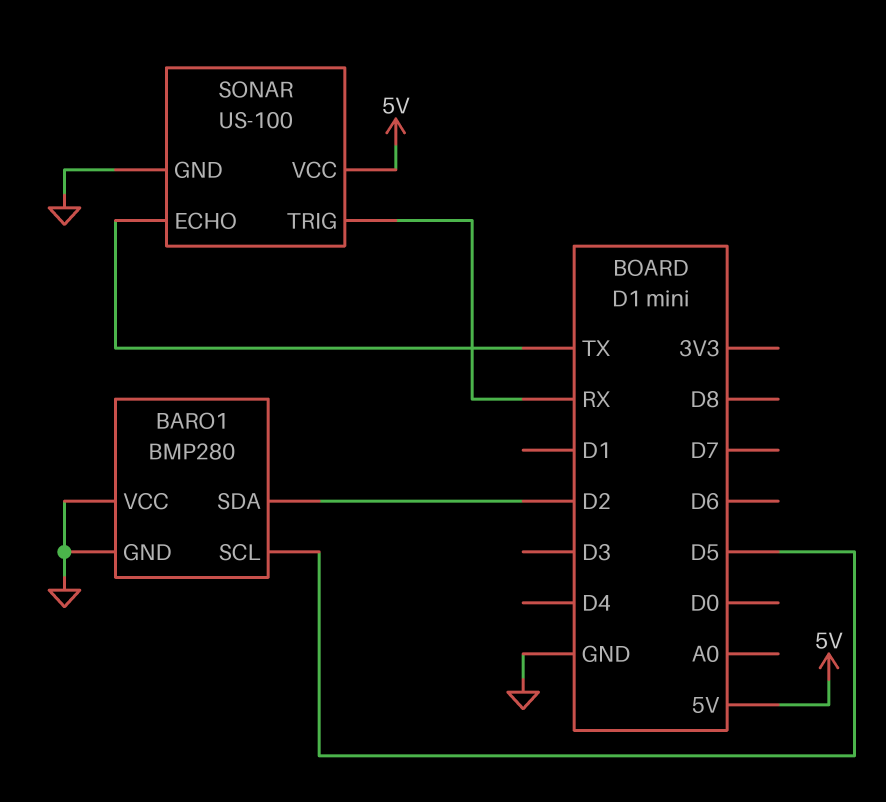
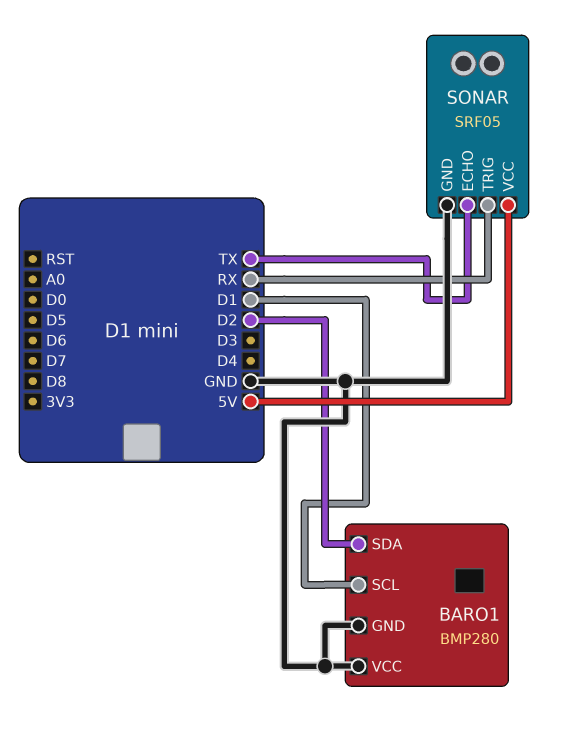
BARO1 pin SCL: D5 -> D1
SONAR: US-100 -> SRF05

